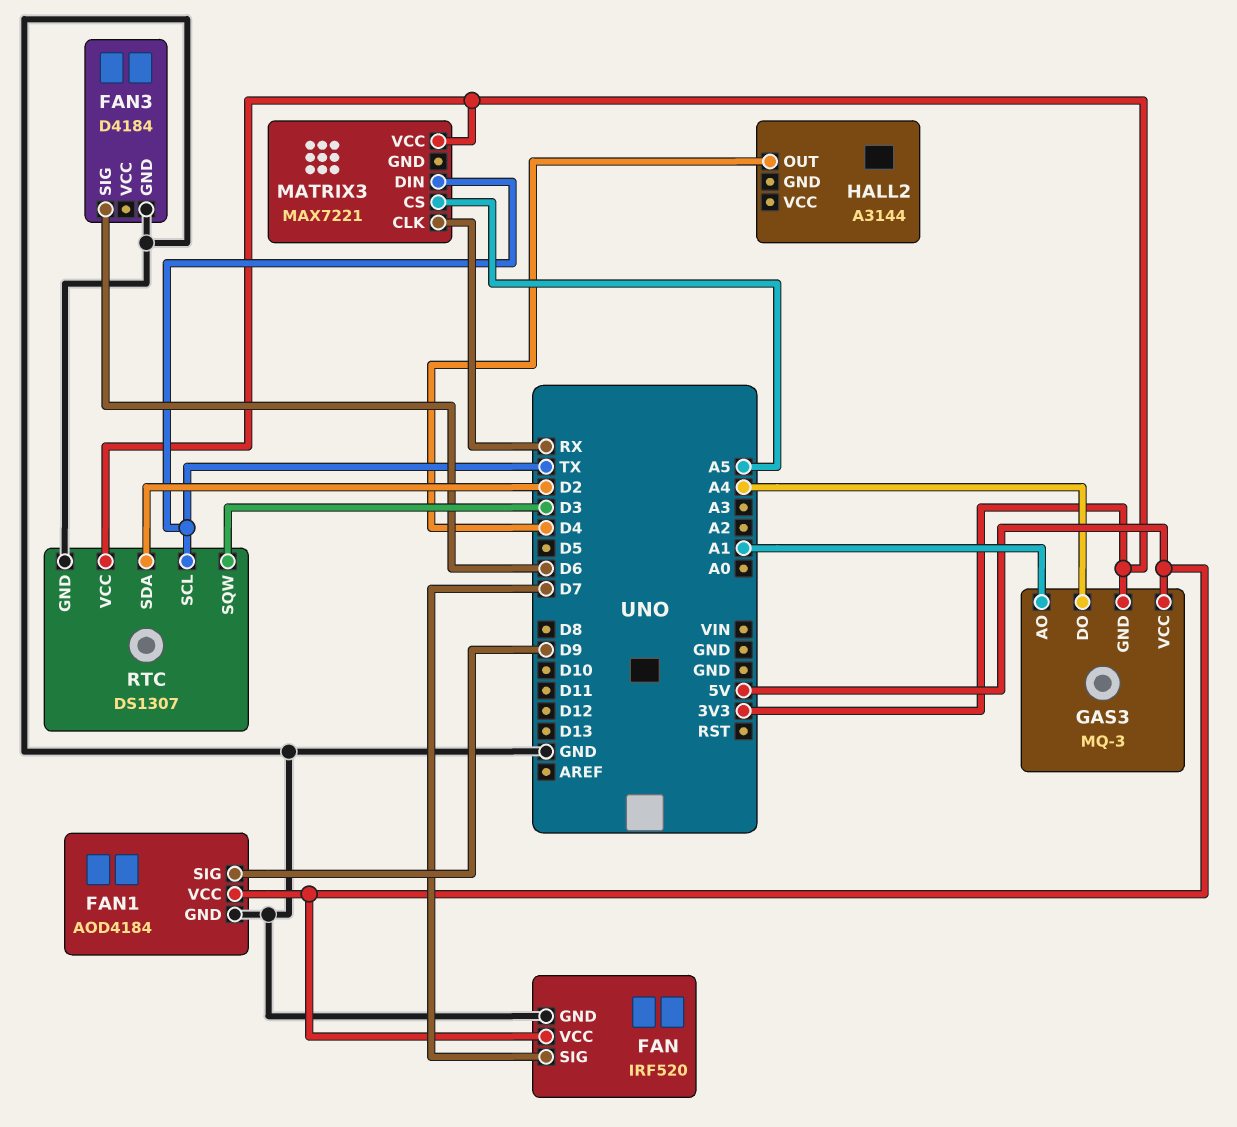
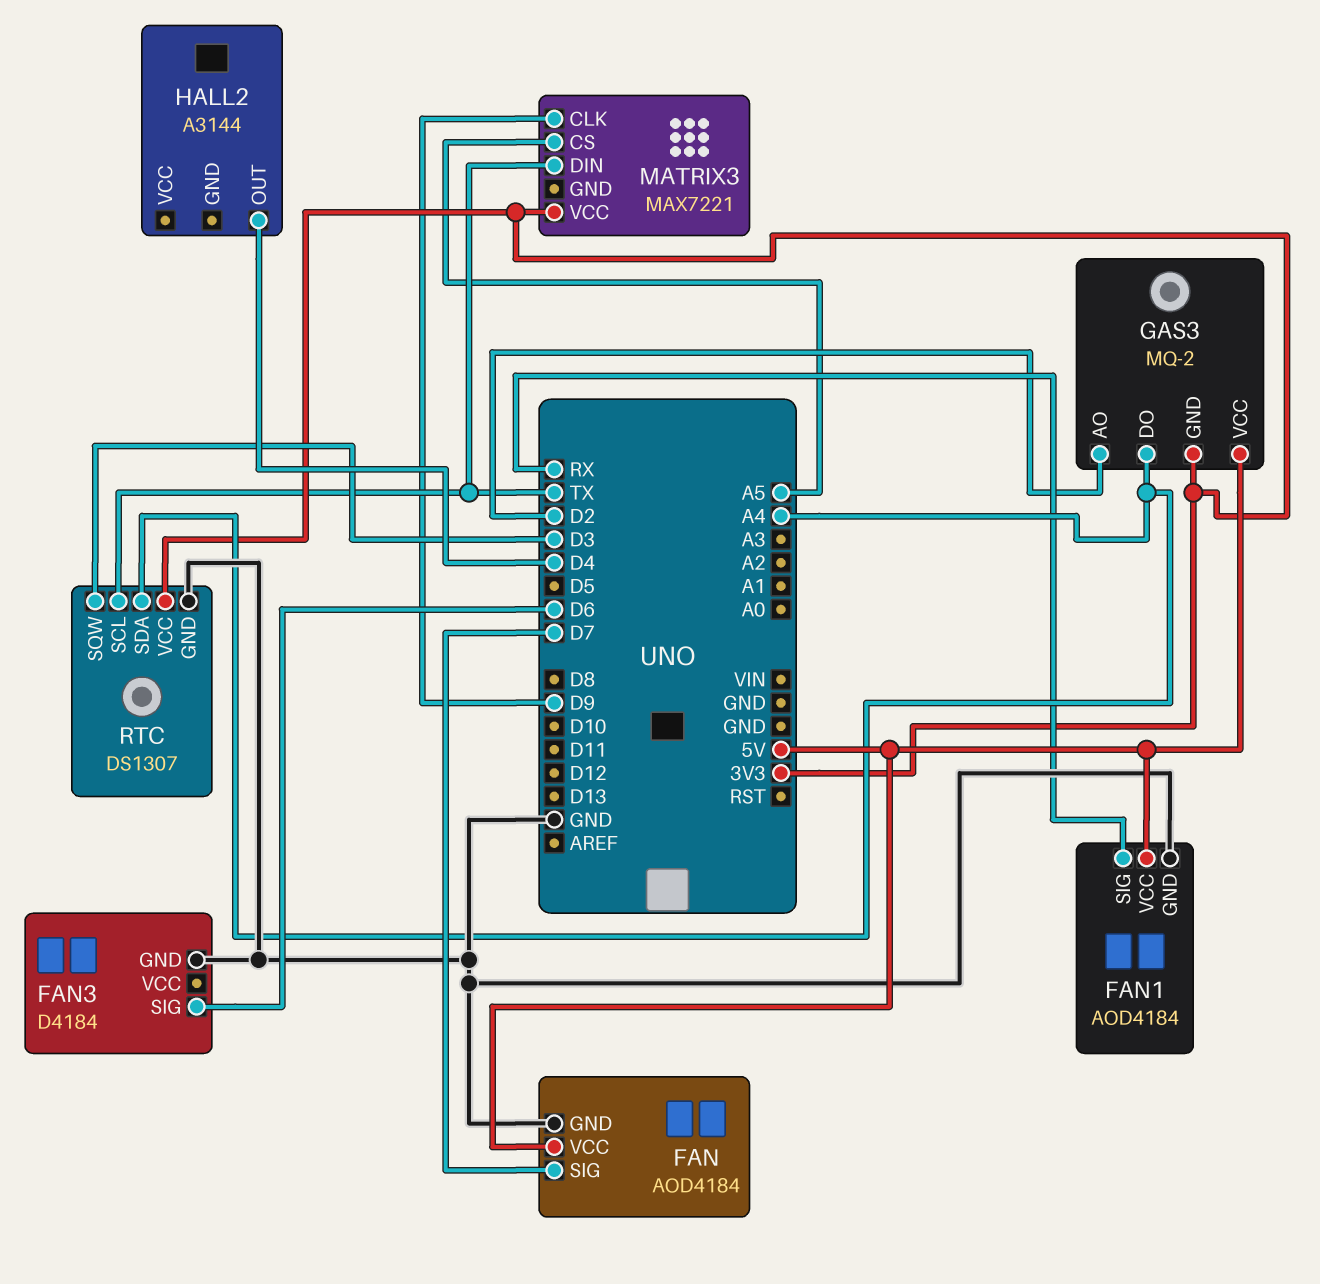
FAN: IRF520 -> AOD4184
FAN1 pin SIG: D9 -> RX
GAS3: MQ-3 -> MQ-2
GAS3 pin AO: A1 -> D2
MATRIX3 pin CLK: RX -> D9
RTC pin SDA: D2 -> A4

